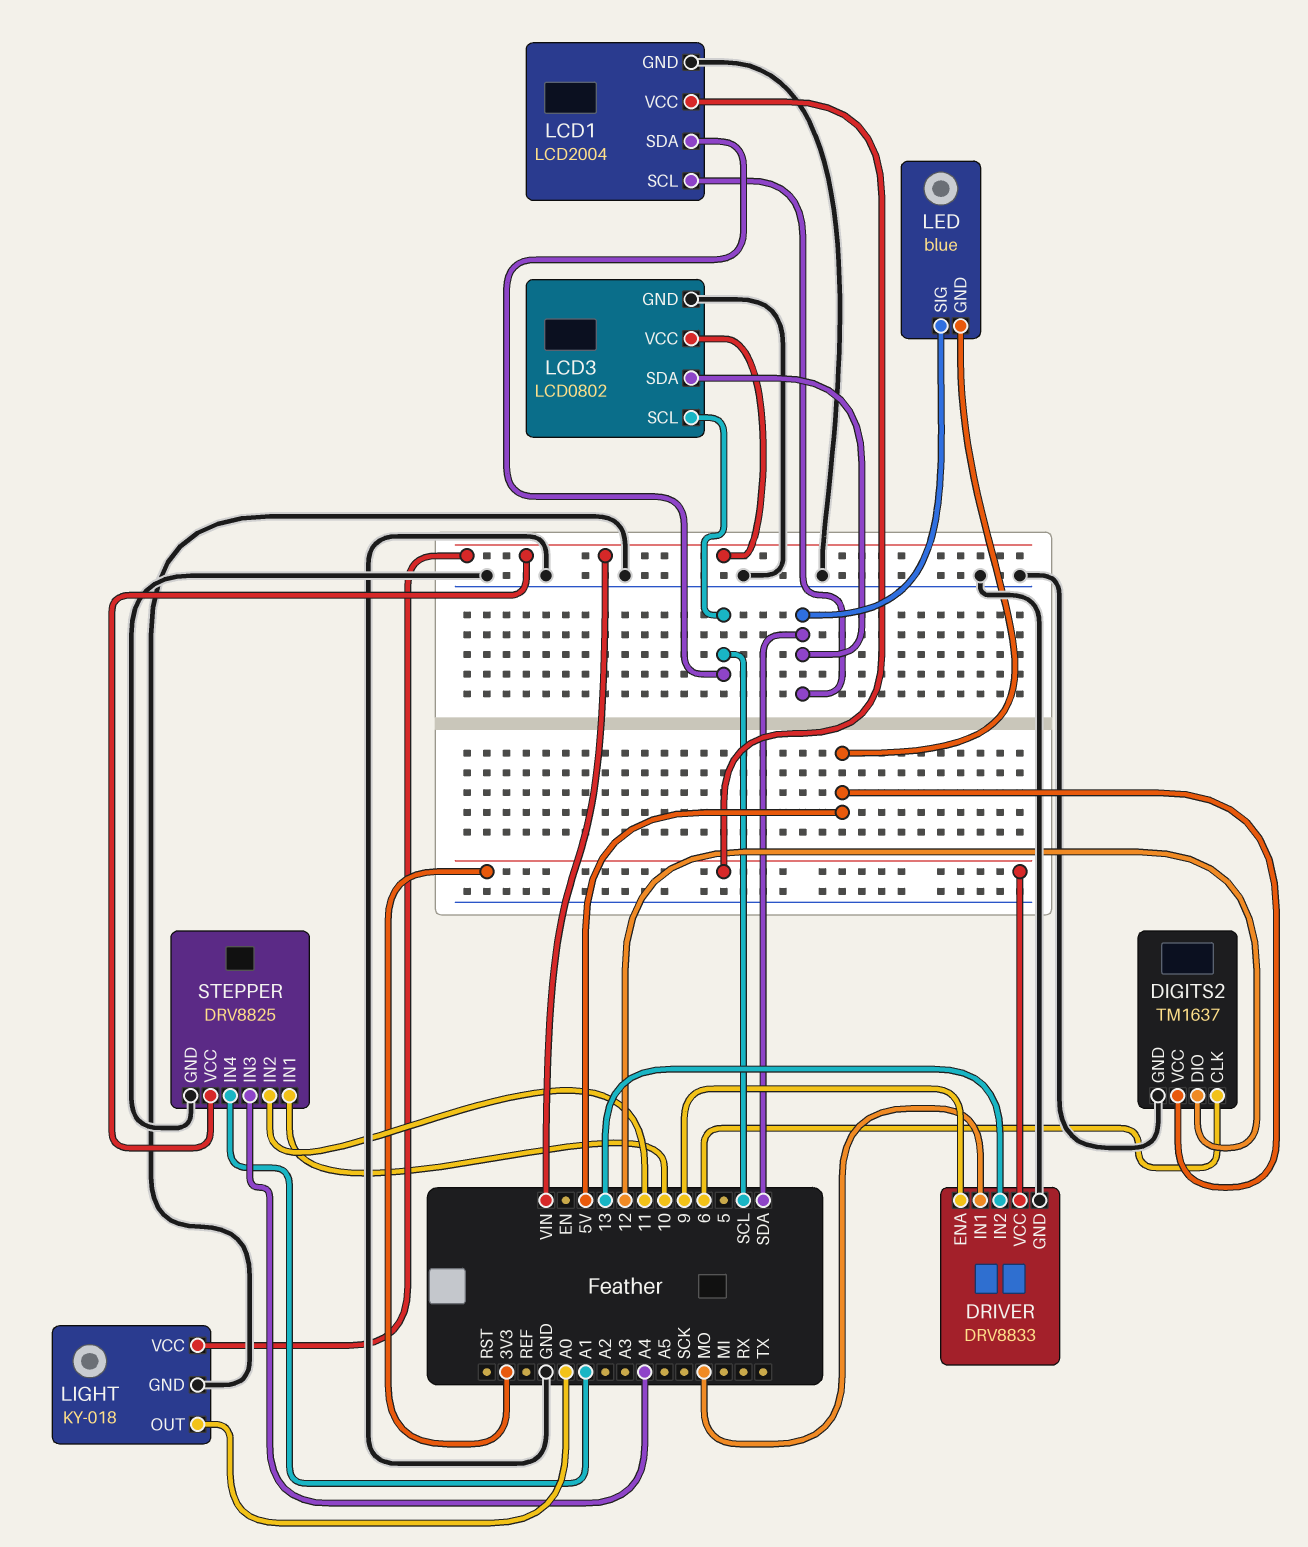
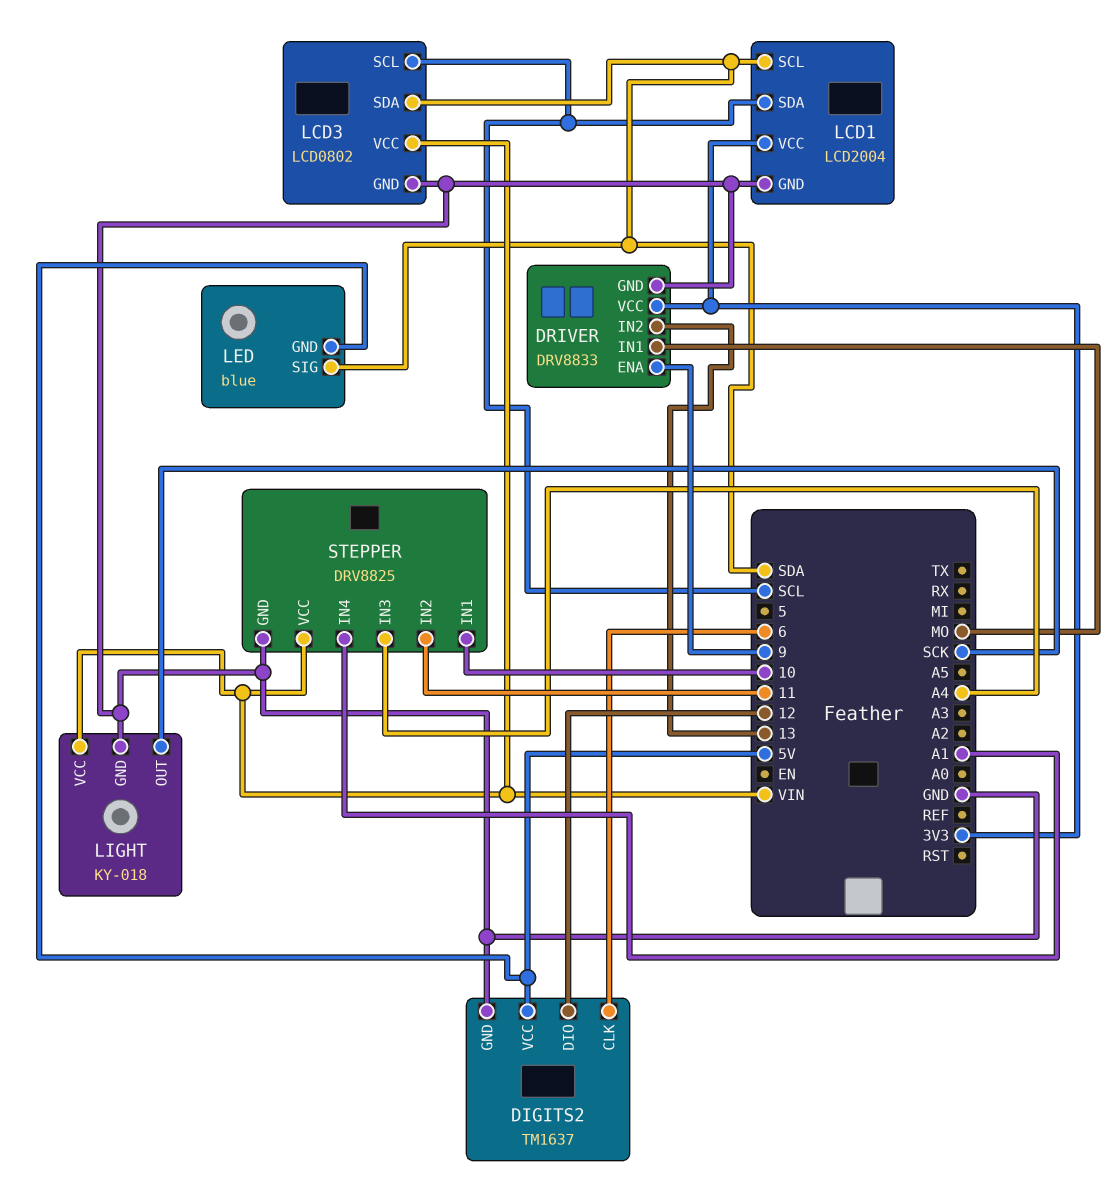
LIGHT pin OUT: A0 -> SCK

